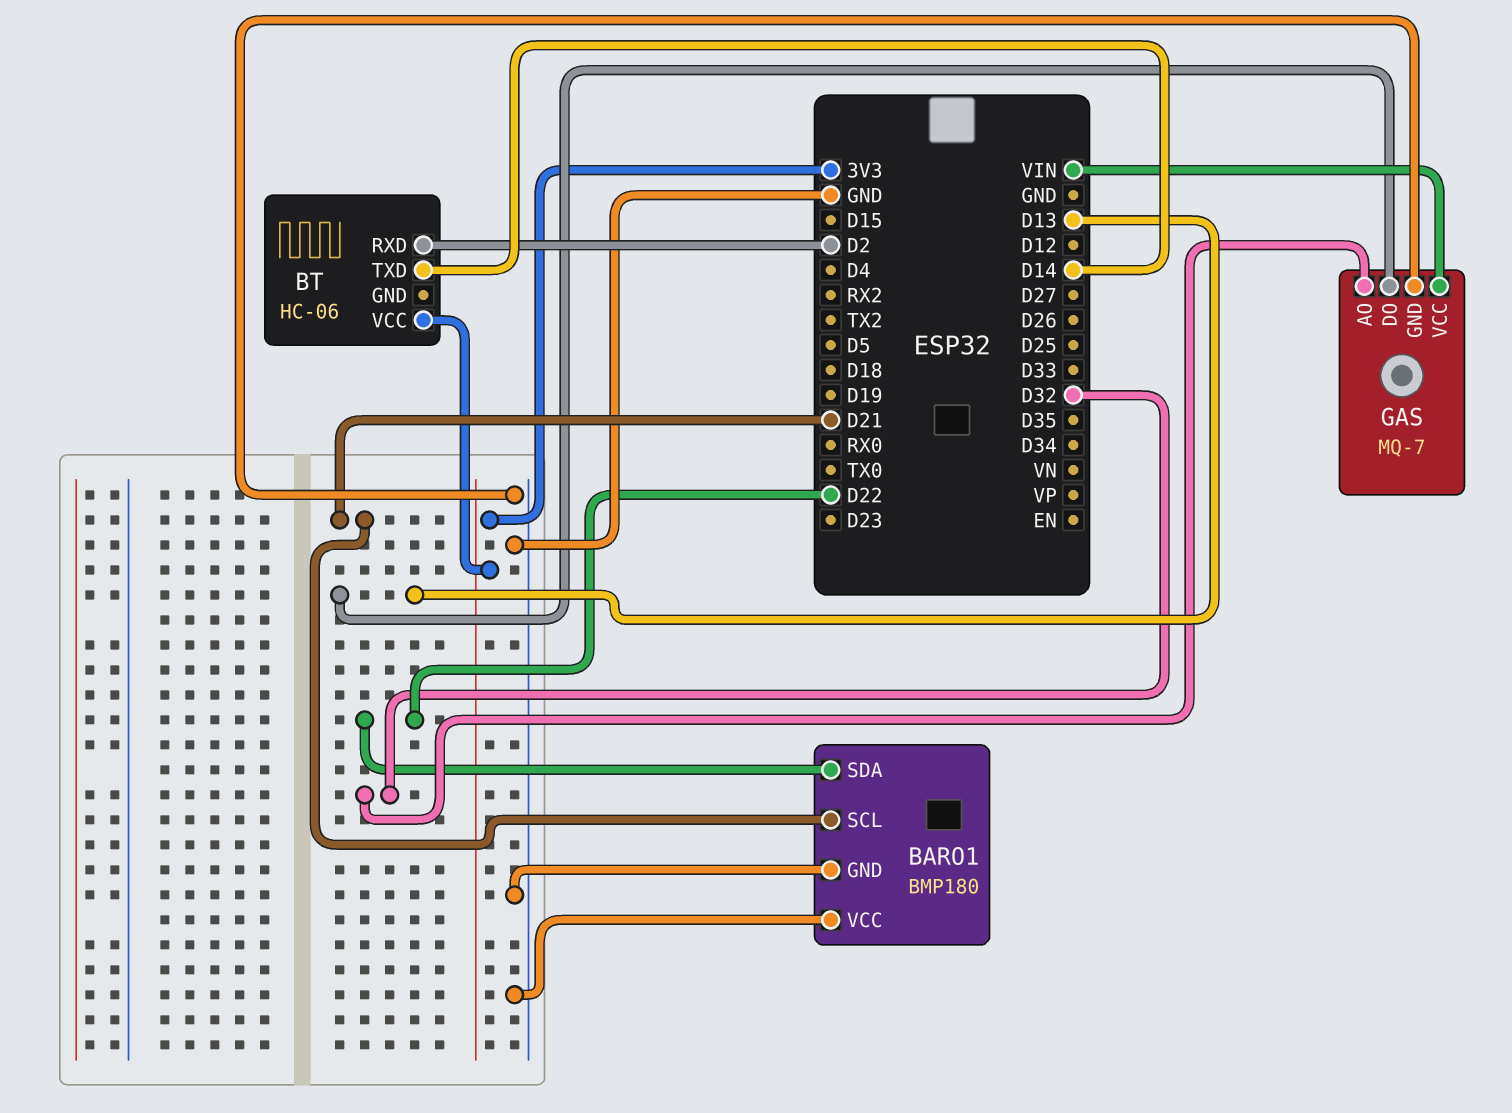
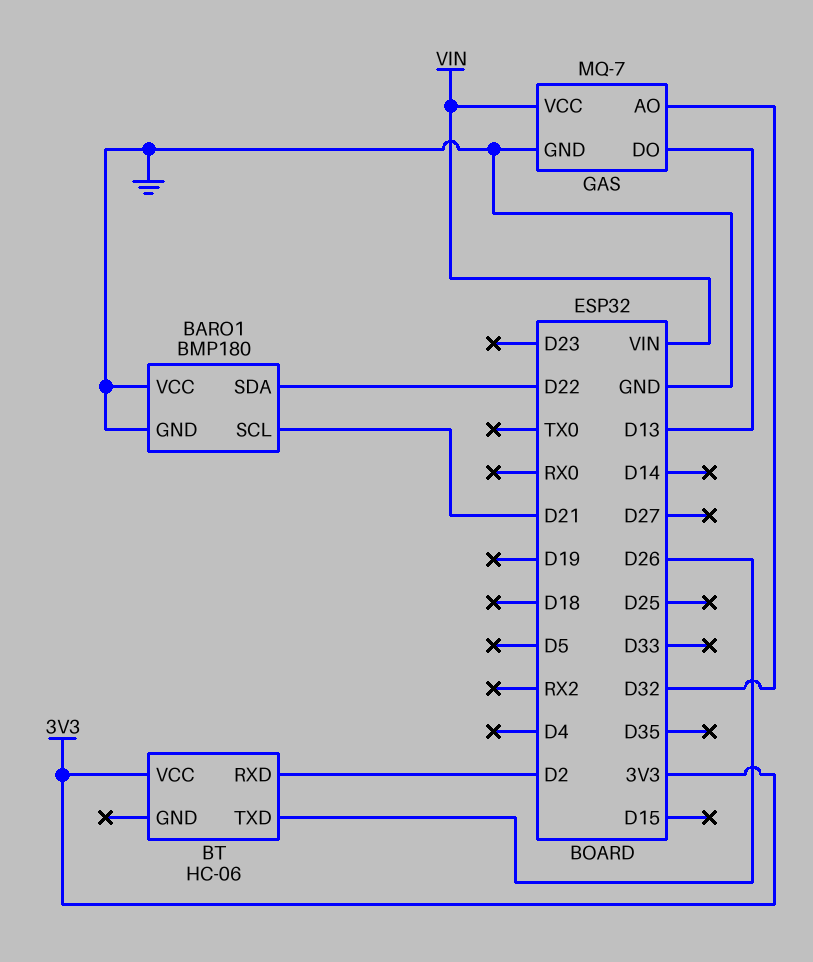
BT pin TXD: D14 -> D26

